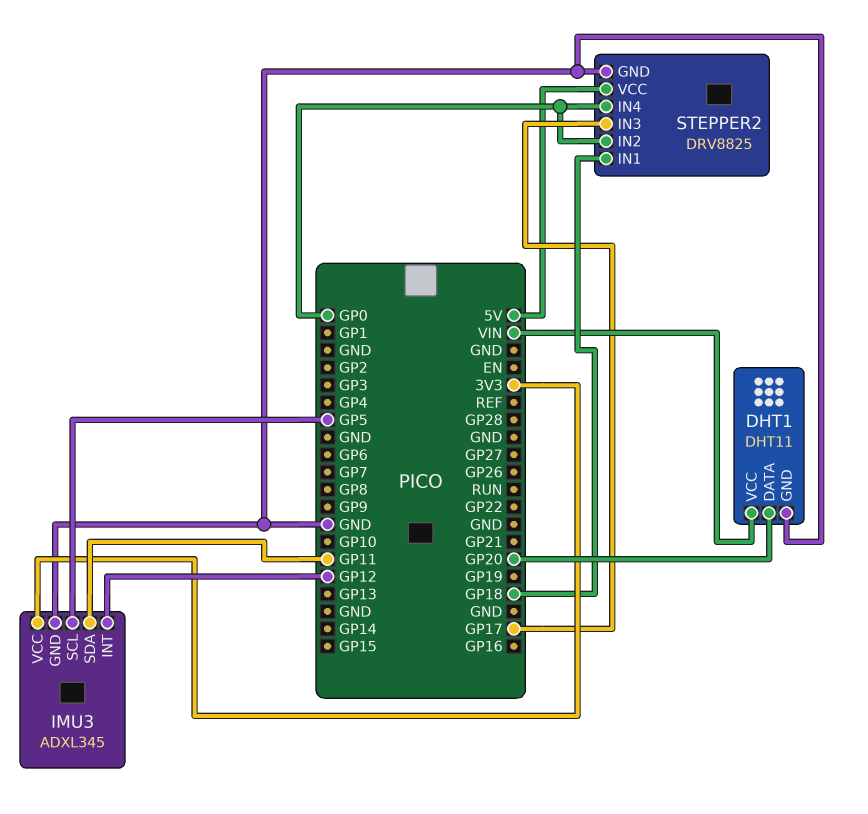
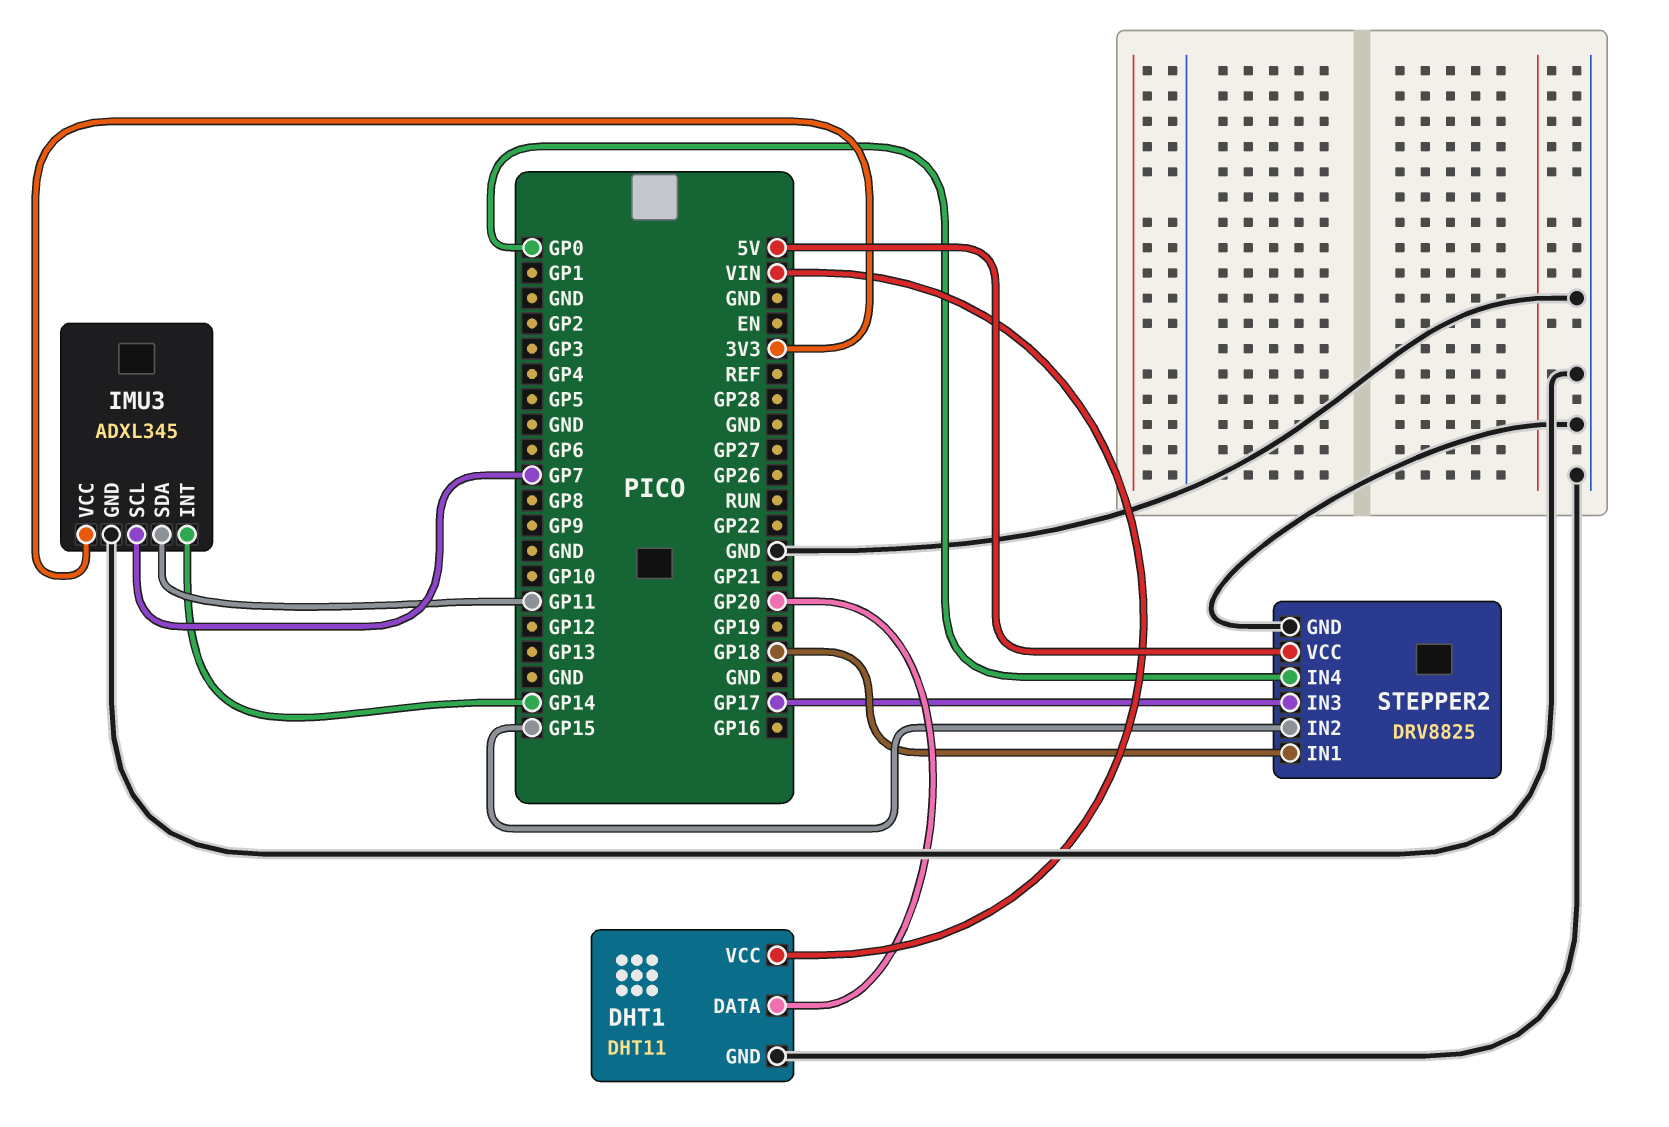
IMU3 pin INT: GP12 -> GP14
IMU3 pin SCL: GP5 -> GP7
STEPPER2 pin IN2: GP0 -> GP15

